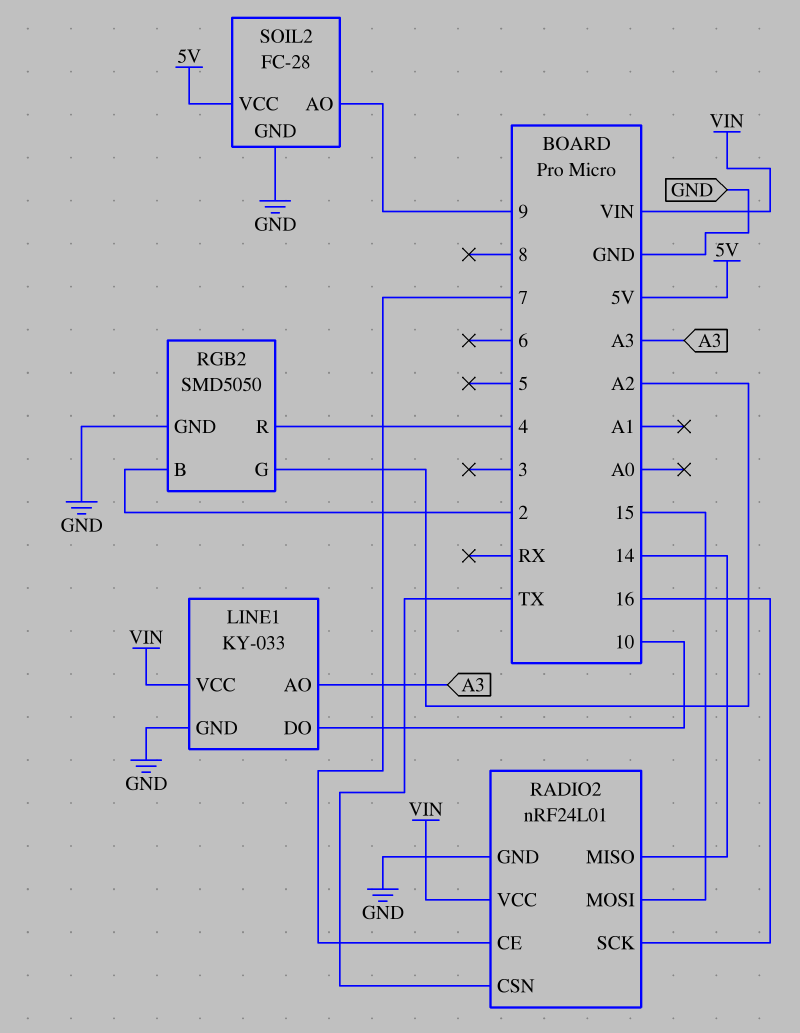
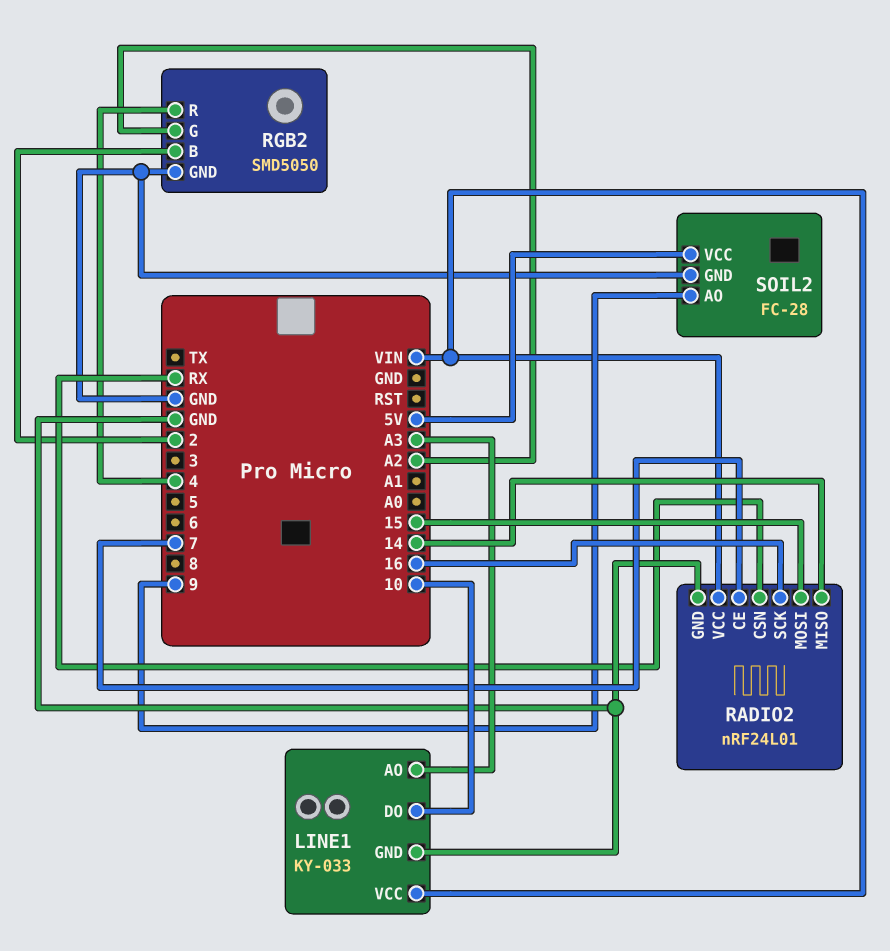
RADIO2 pin CSN: TX -> RX

